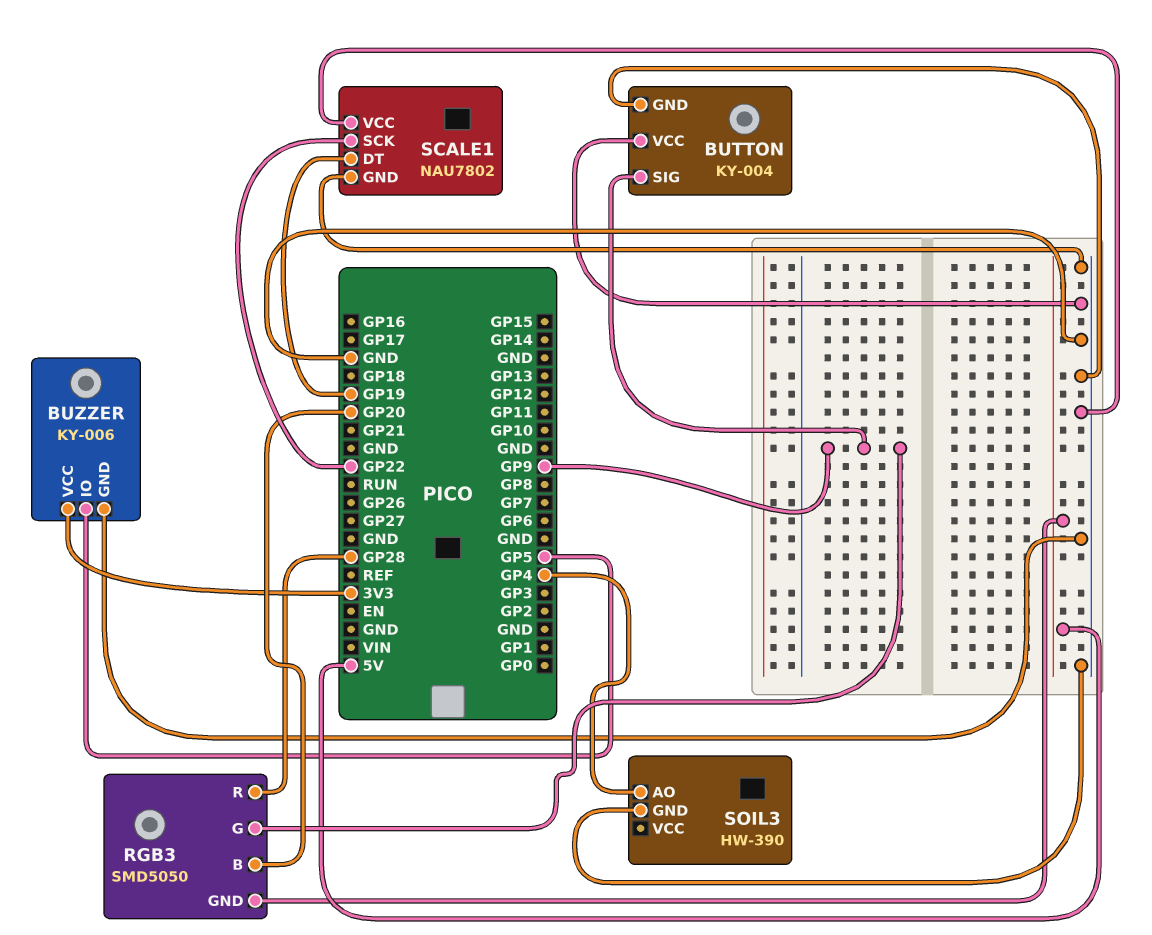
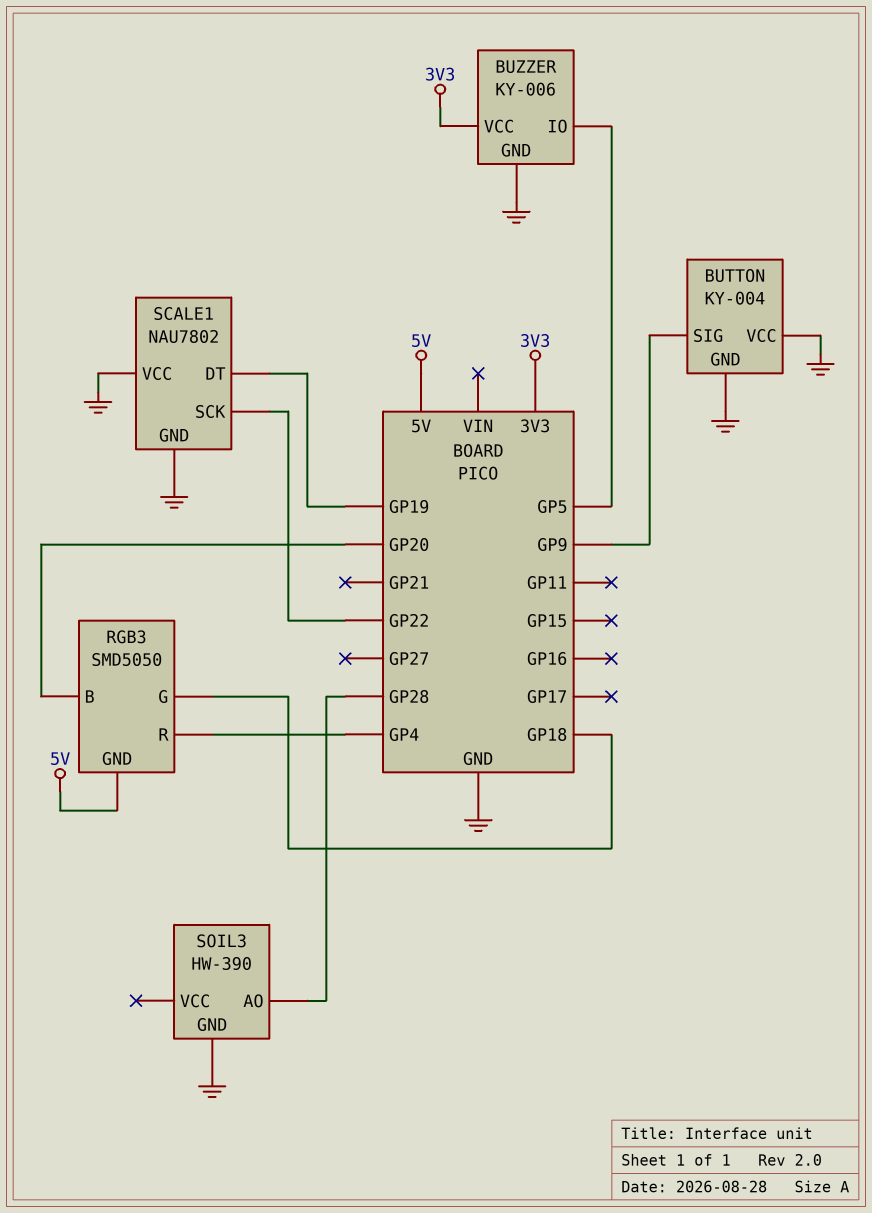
RGB3 pin G: GP9 -> GP18
RGB3 pin R: GP28 -> GP4
SOIL3 pin AO: GP4 -> GP28

